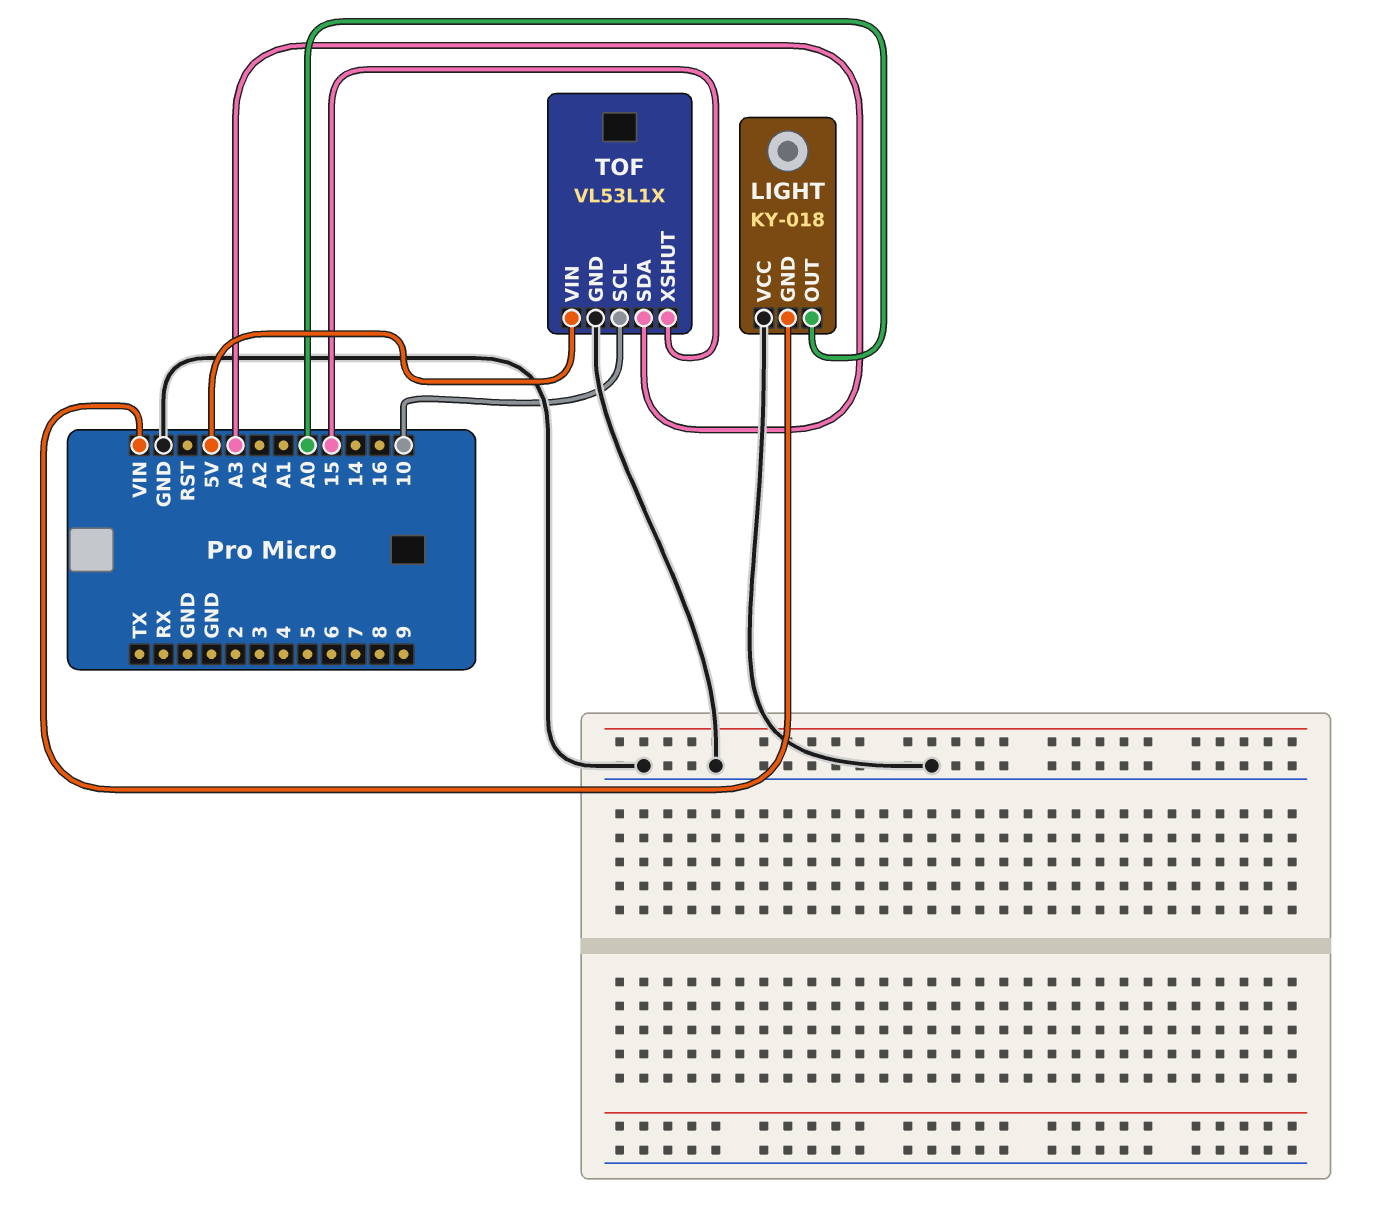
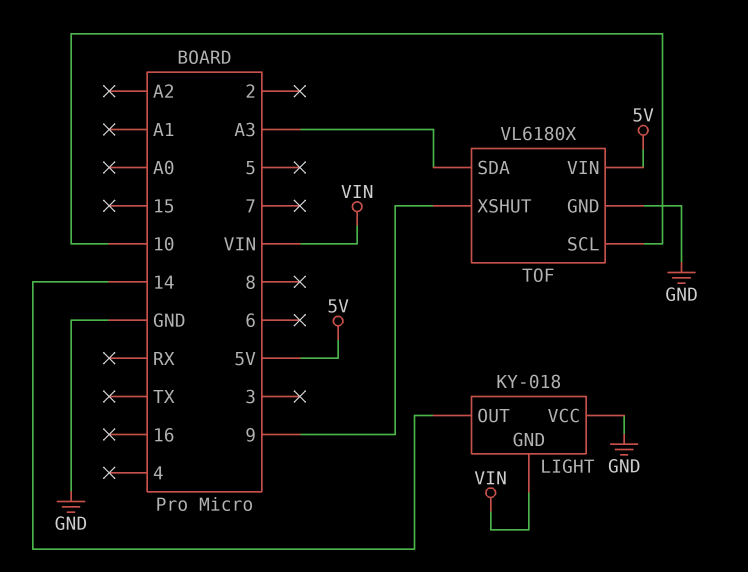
LIGHT pin OUT: A0 -> 14
TOF: VL53L1X -> VL6180X
TOF pin XSHUT: 15 -> 9

